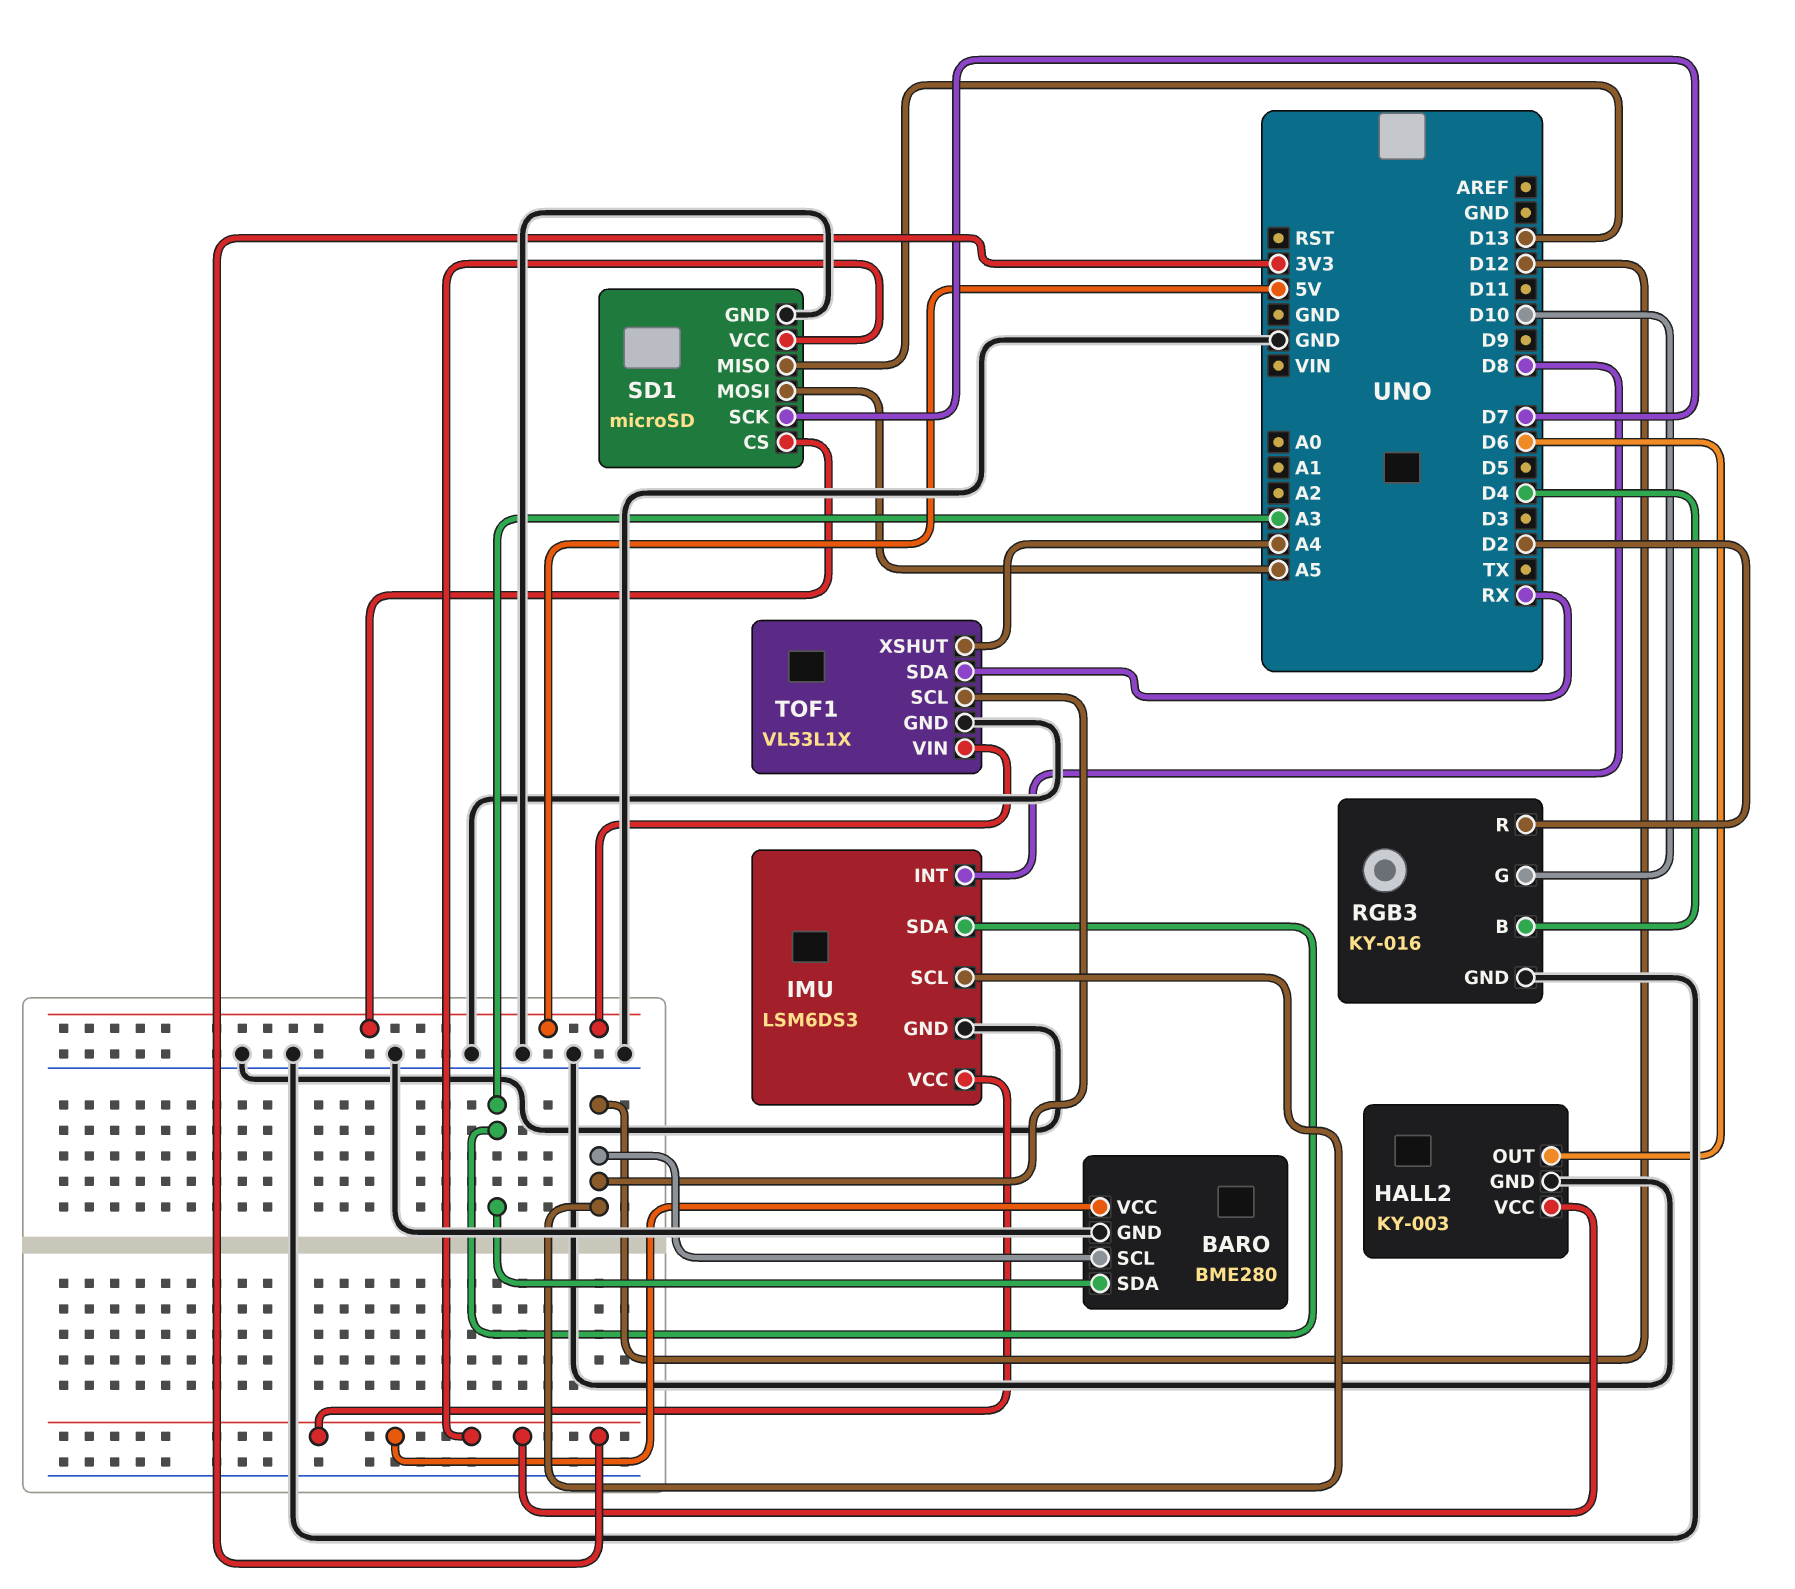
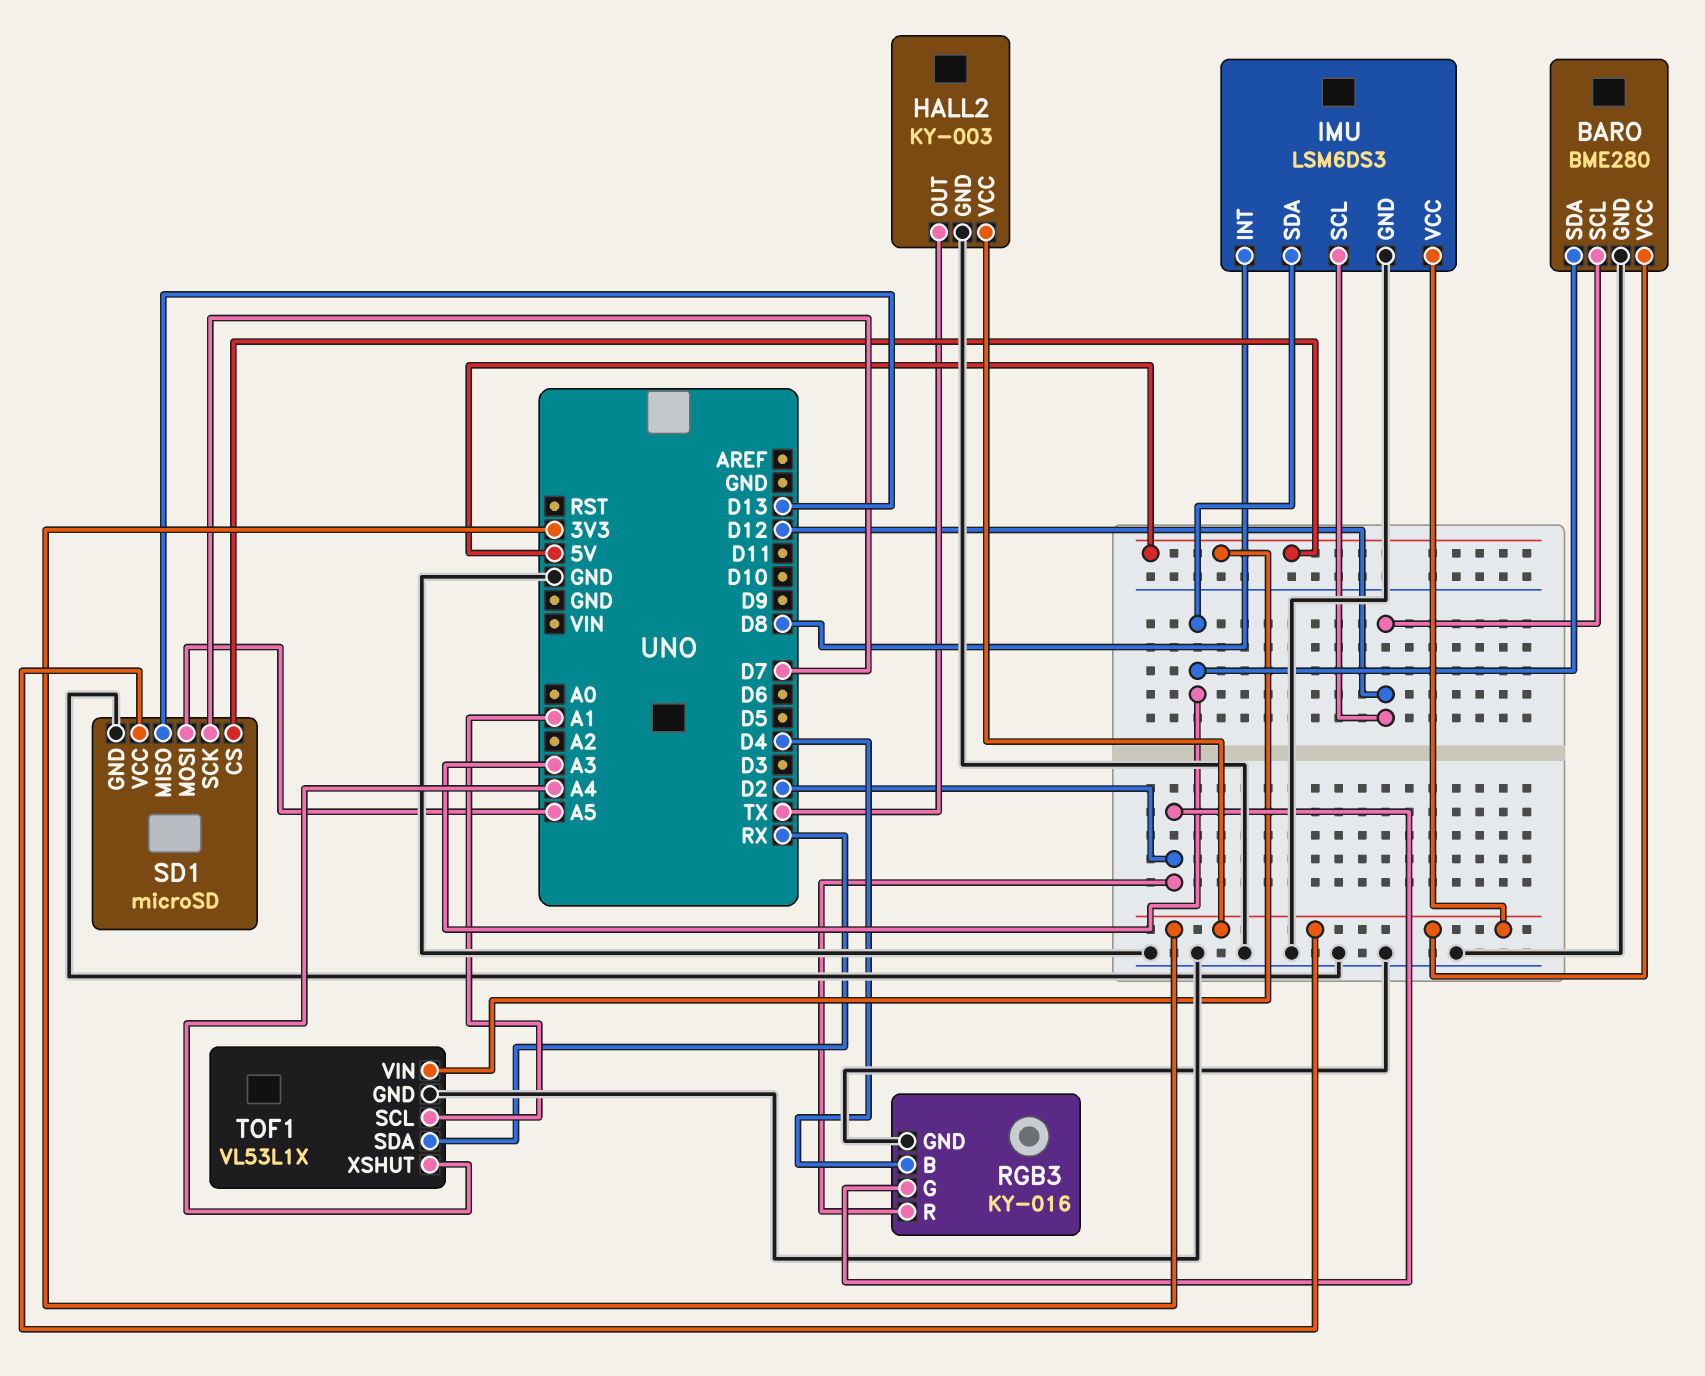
HALL2 pin OUT: D6 -> TX
RGB3 pin G: D10 -> D2
TOF1 pin SCL: D12 -> A1

